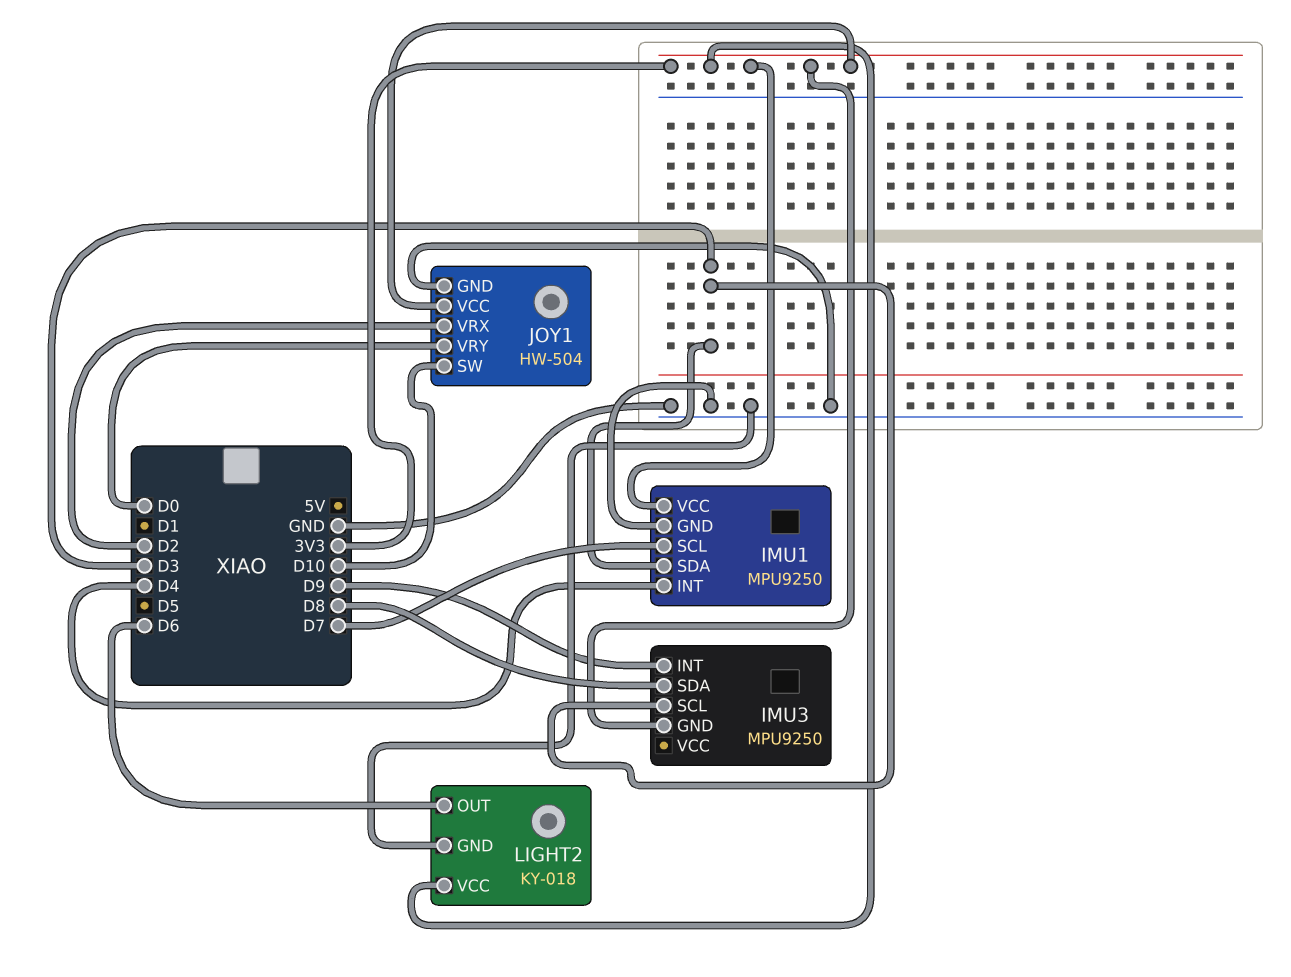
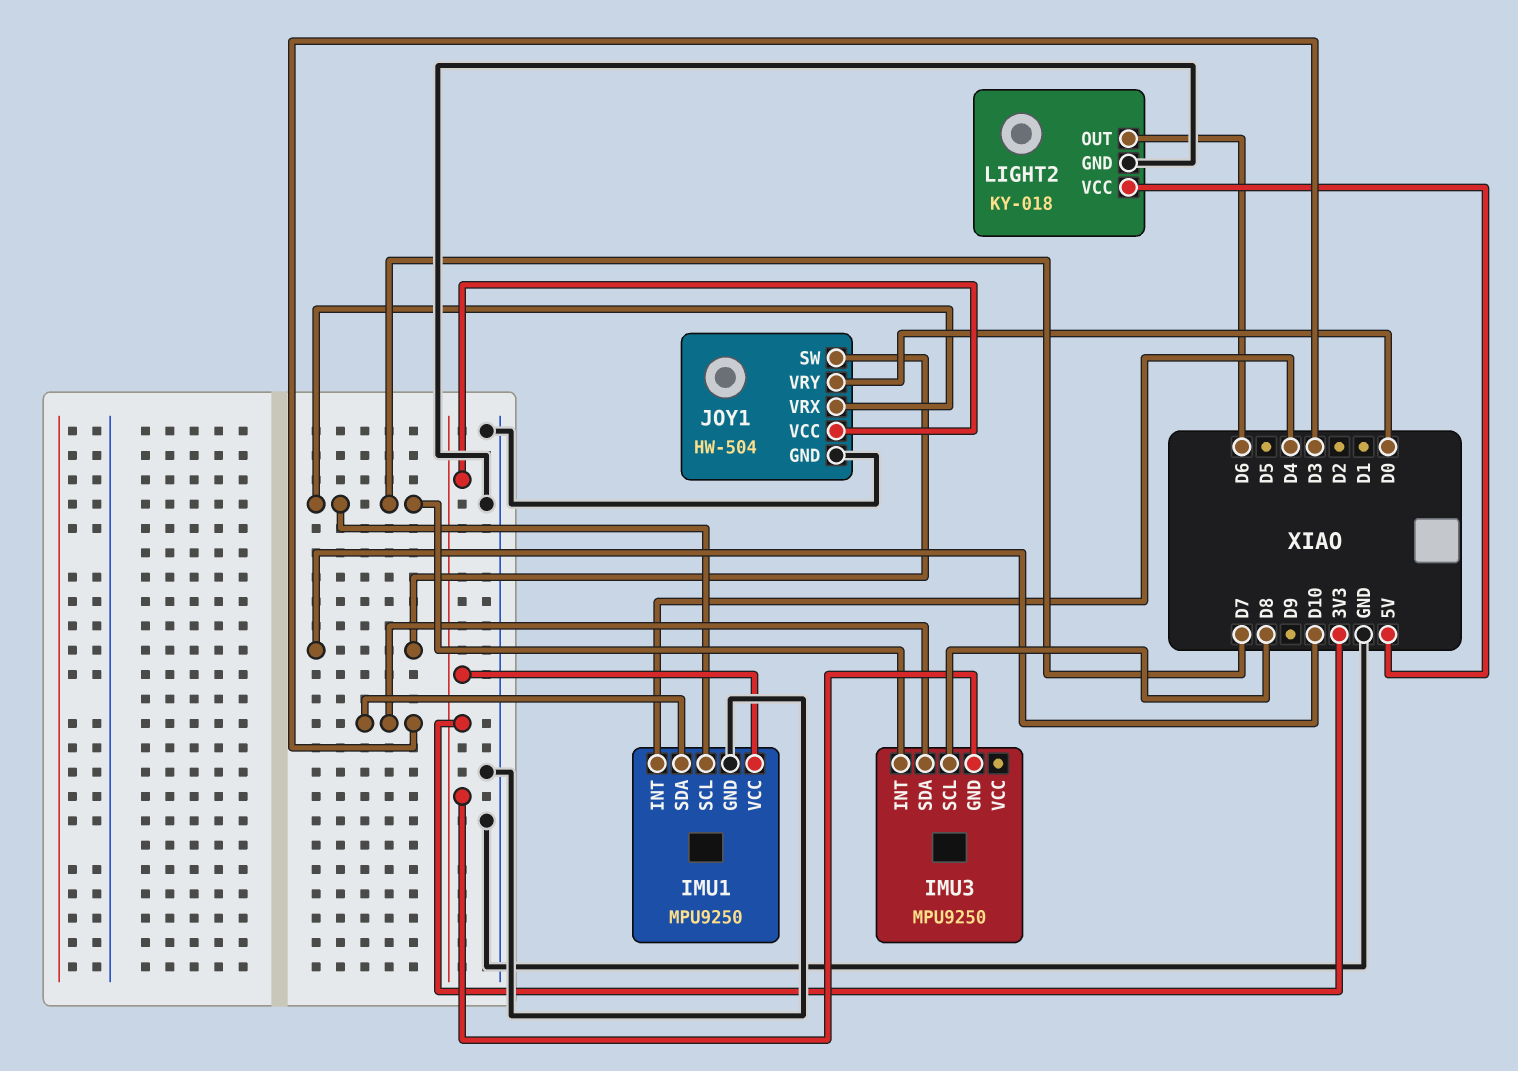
IMU3 pin INT: D9 -> D7
IMU3 pin SCL: D3 -> D8
IMU3 pin SDA: D8 -> D3
JOY1 pin VRX: D2 -> D7
LIGHT2 pin VCC: 3V3 -> 5V

